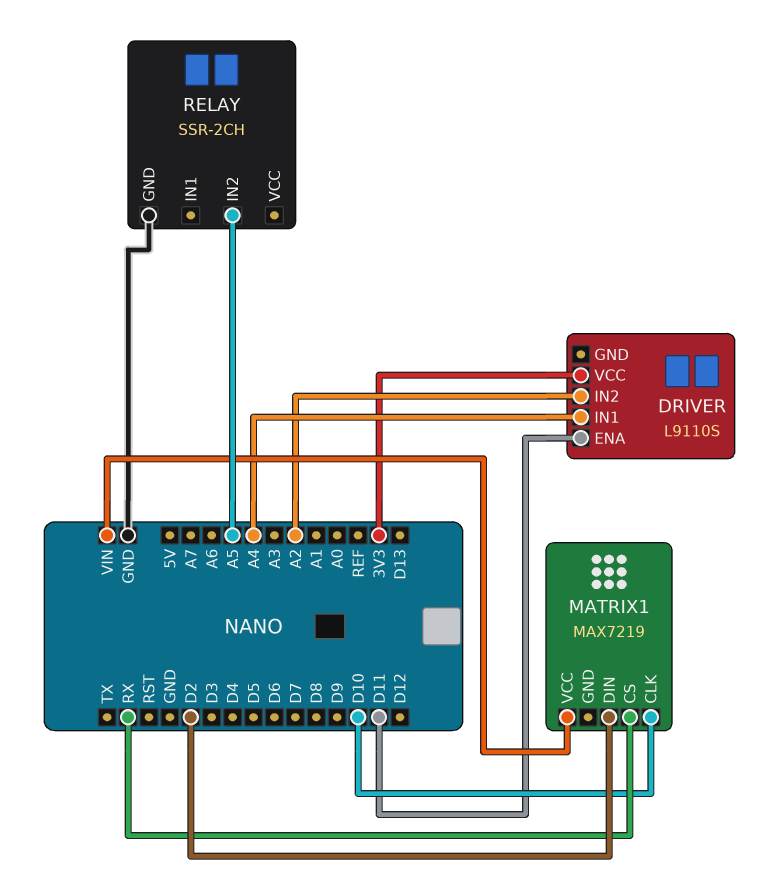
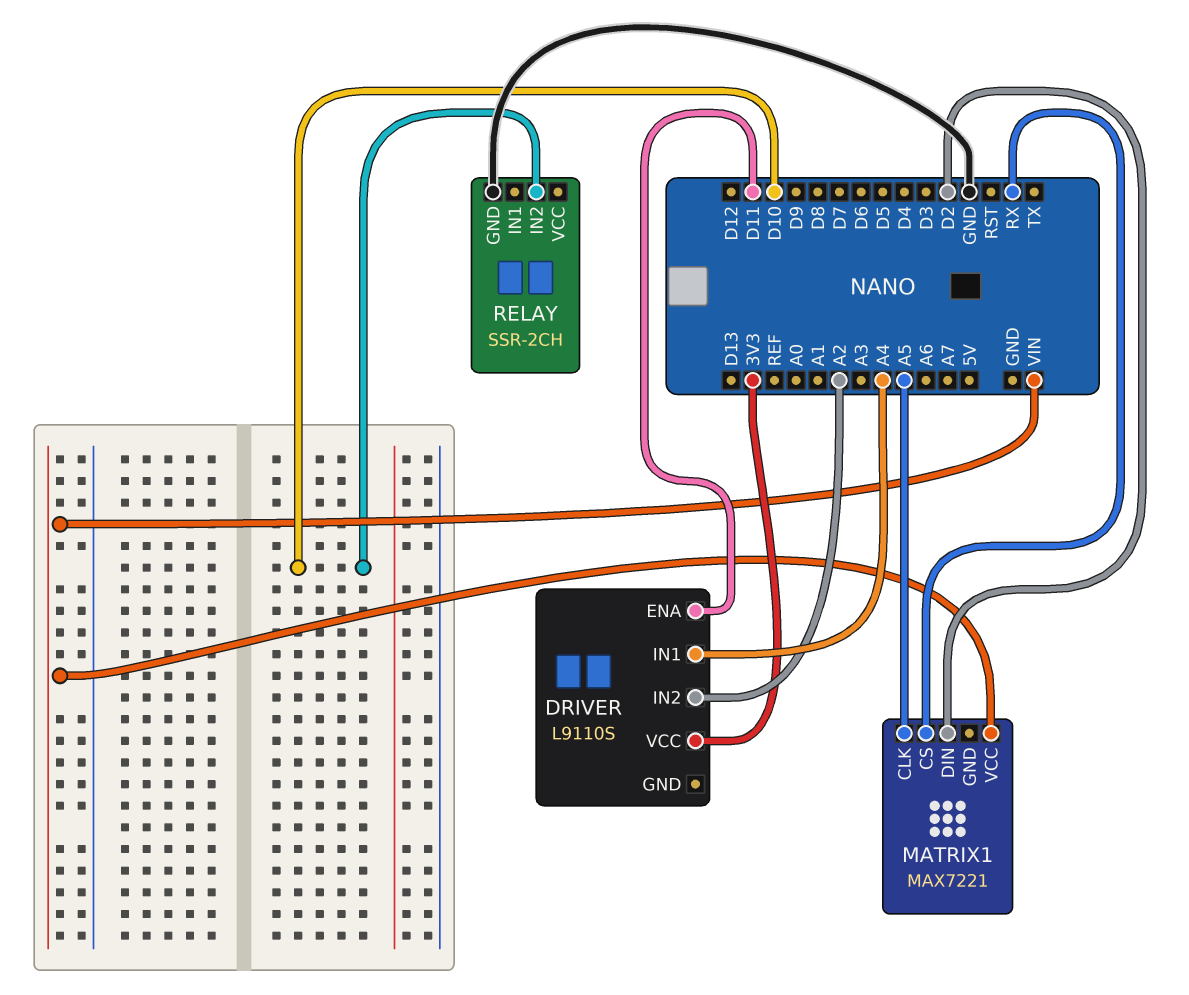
MATRIX1: MAX7219 -> MAX7221
MATRIX1 pin CLK: D10 -> A5
RELAY pin IN2: A5 -> D10

